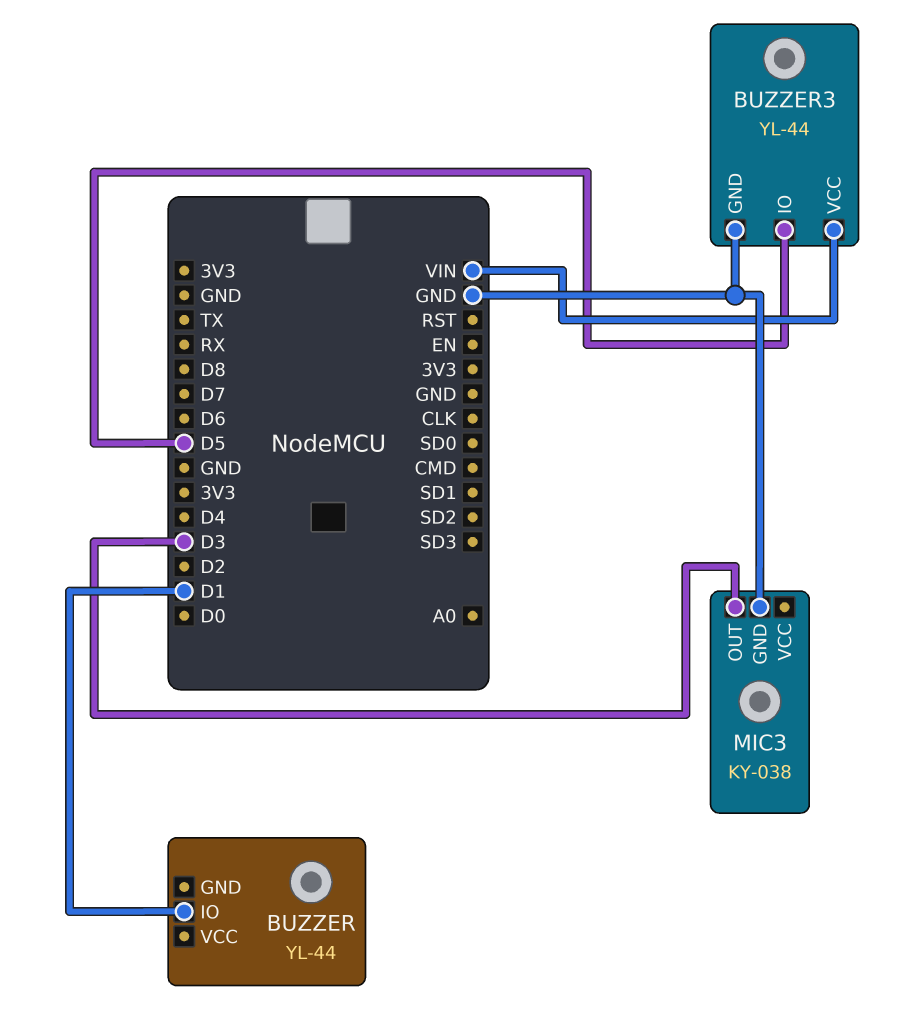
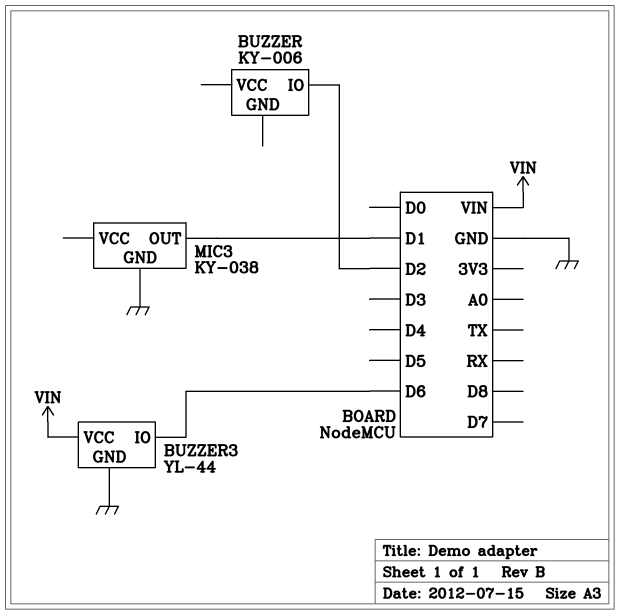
BUZZER: YL-44 -> KY-006
BUZZER pin IO: D1 -> D2
BUZZER3 pin IO: D5 -> D6
MIC3 pin OUT: D3 -> D1

